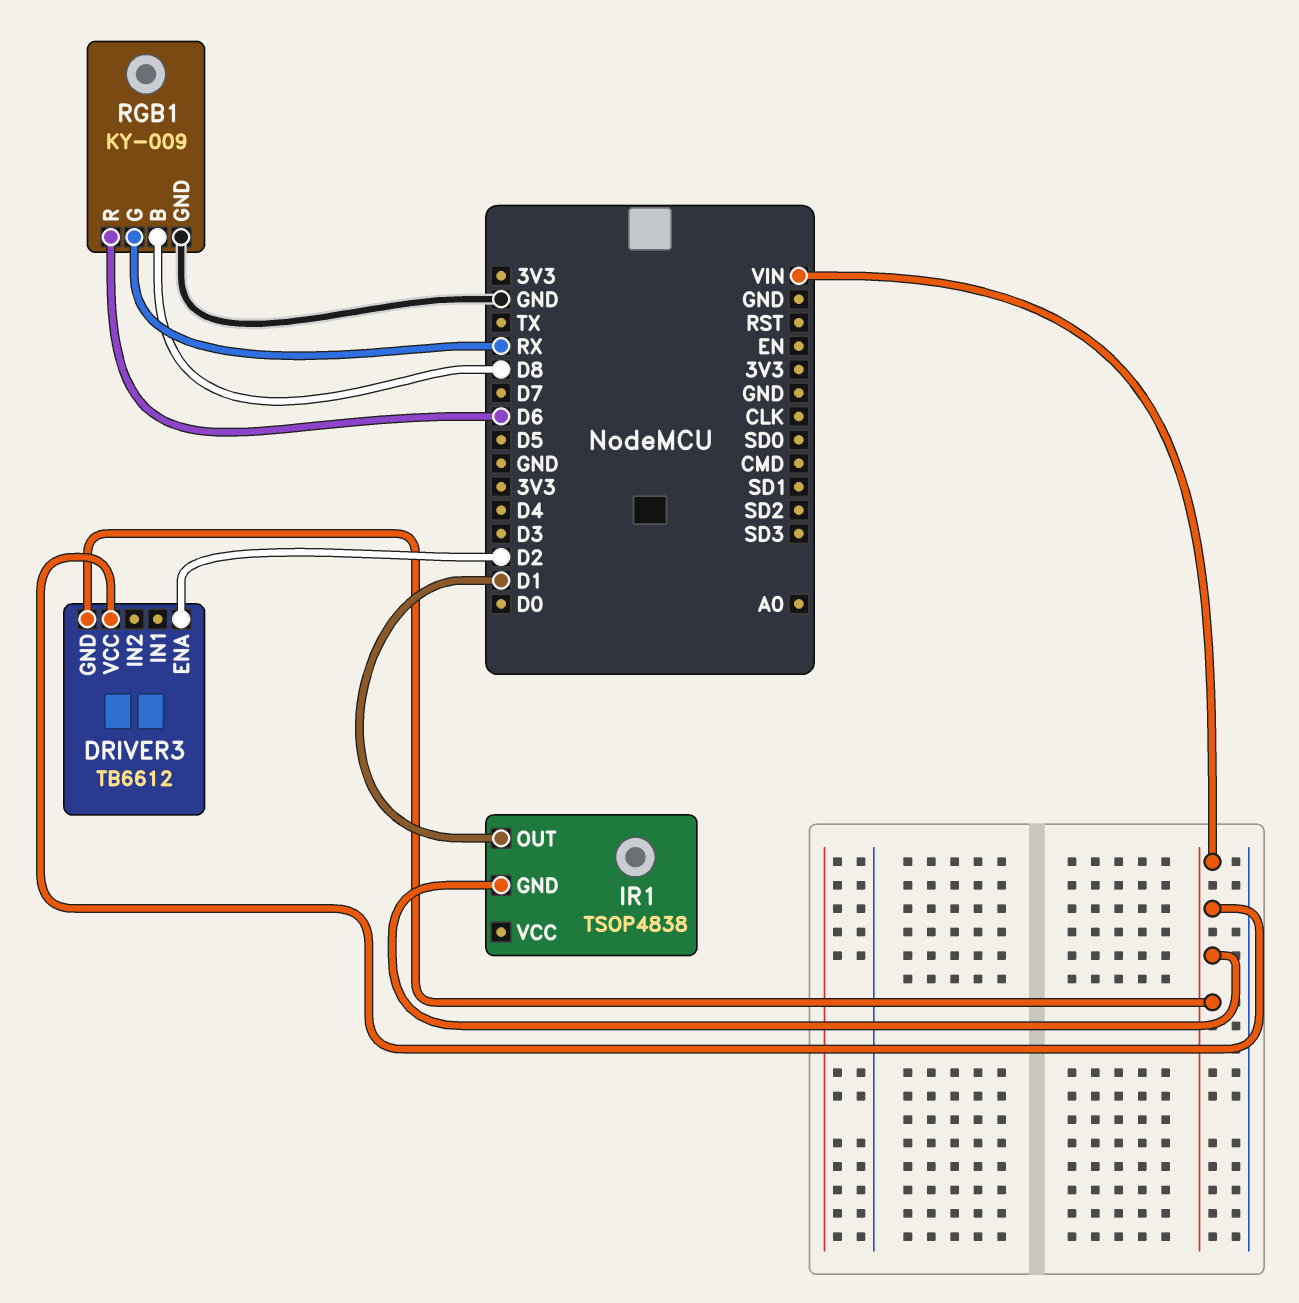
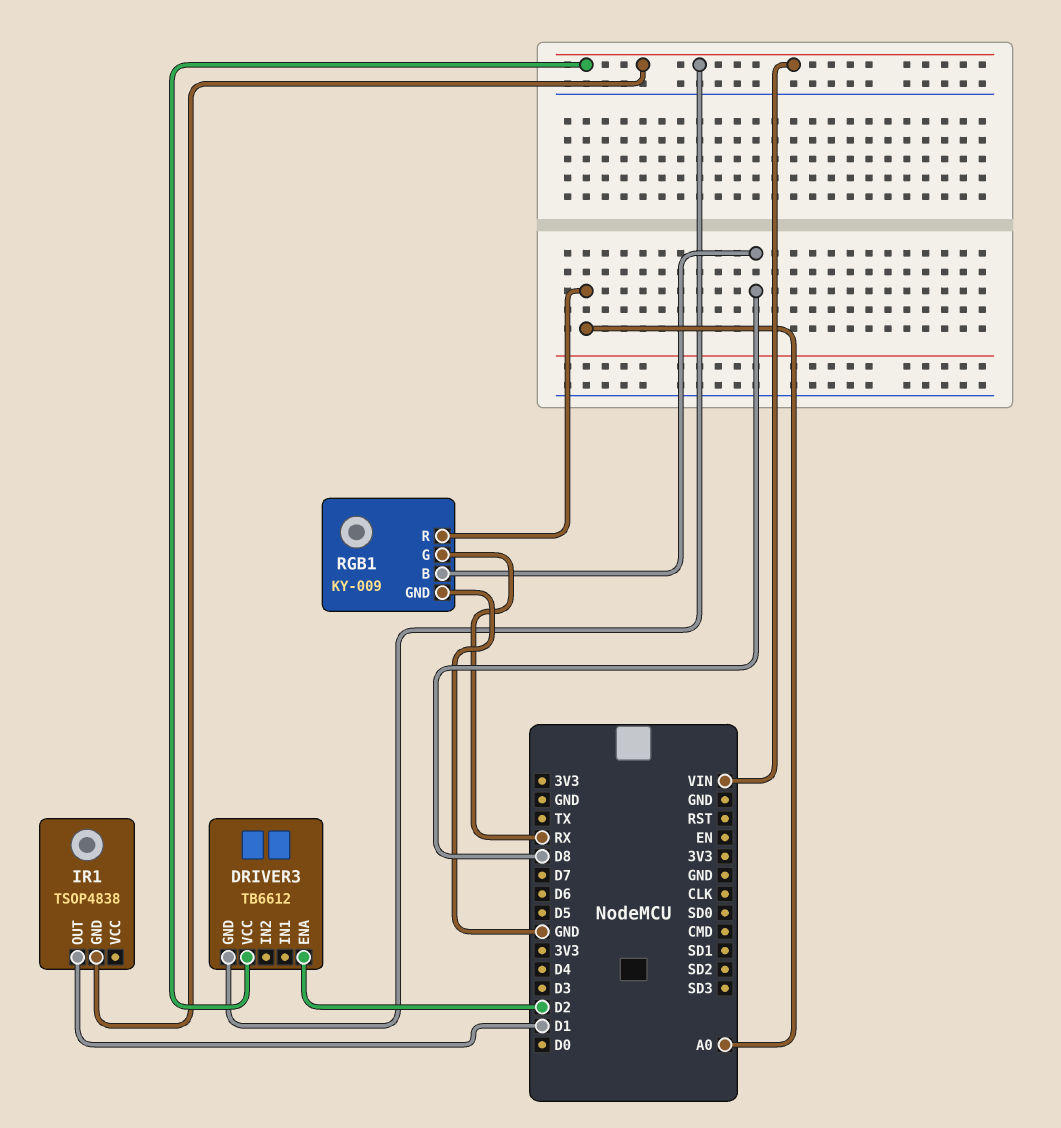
RGB1 pin R: D6 -> A0

